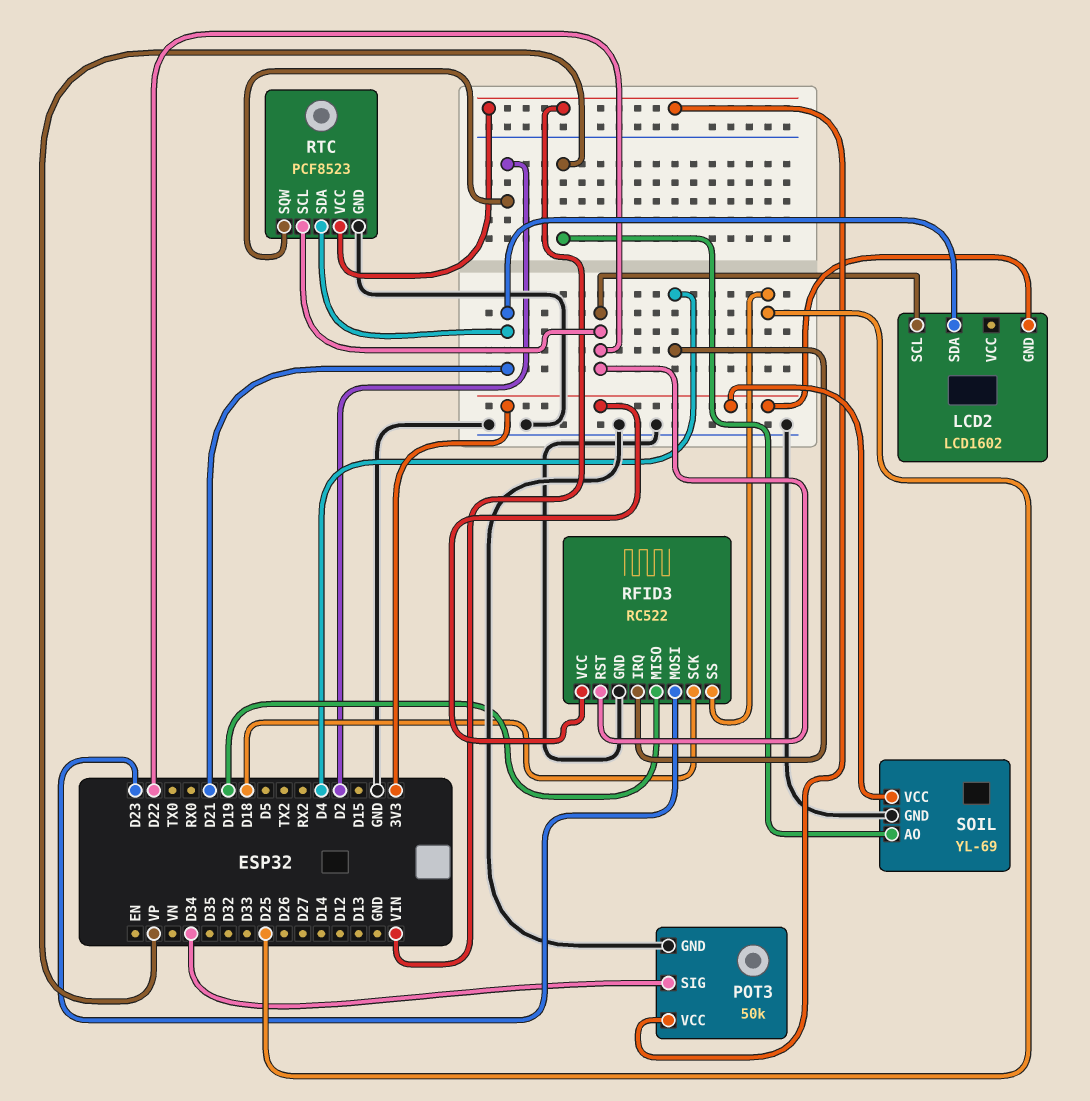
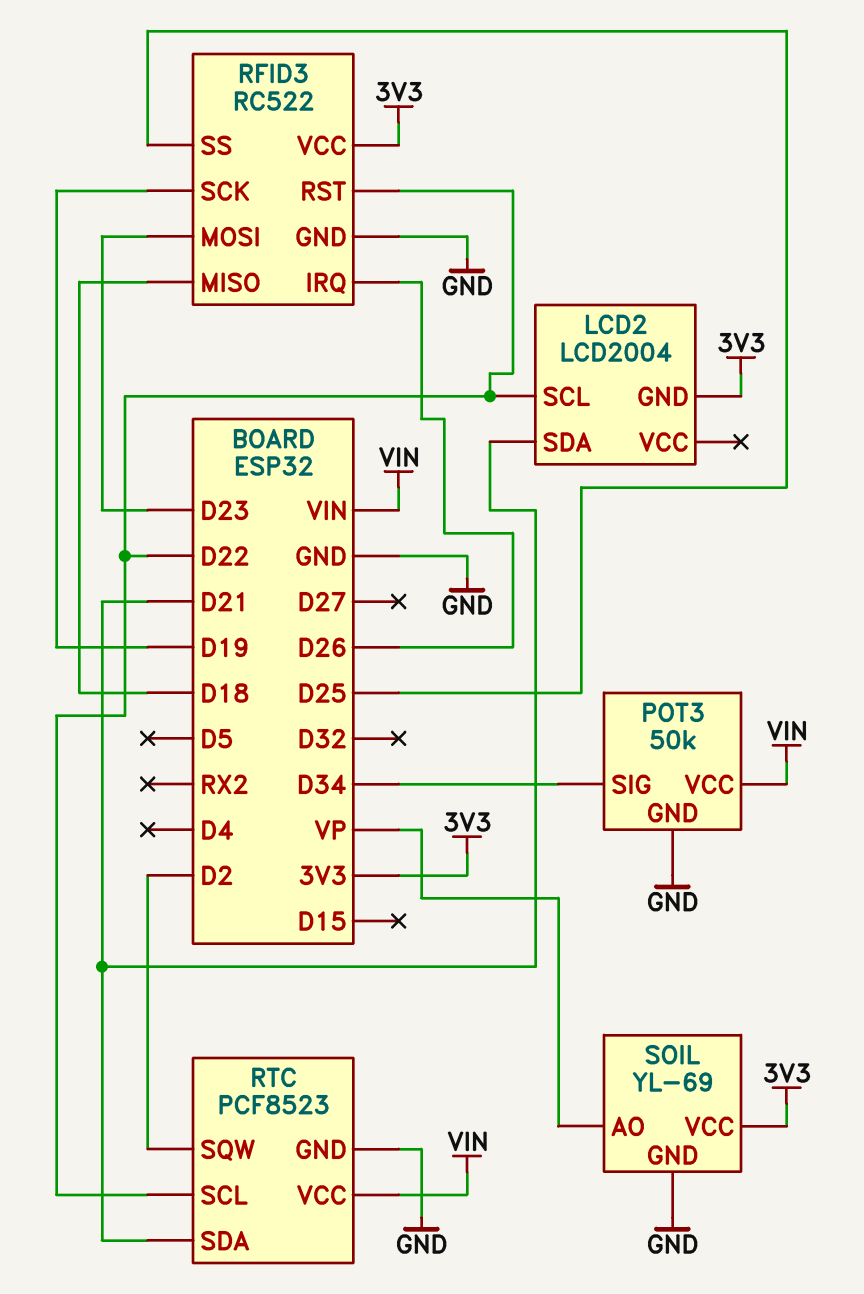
LCD2: LCD1602 -> LCD2004
RFID3 pin IRQ: D4 -> D26
RFID3 pin MISO: D19 -> D18
RFID3 pin SCK: D18 -> D19

